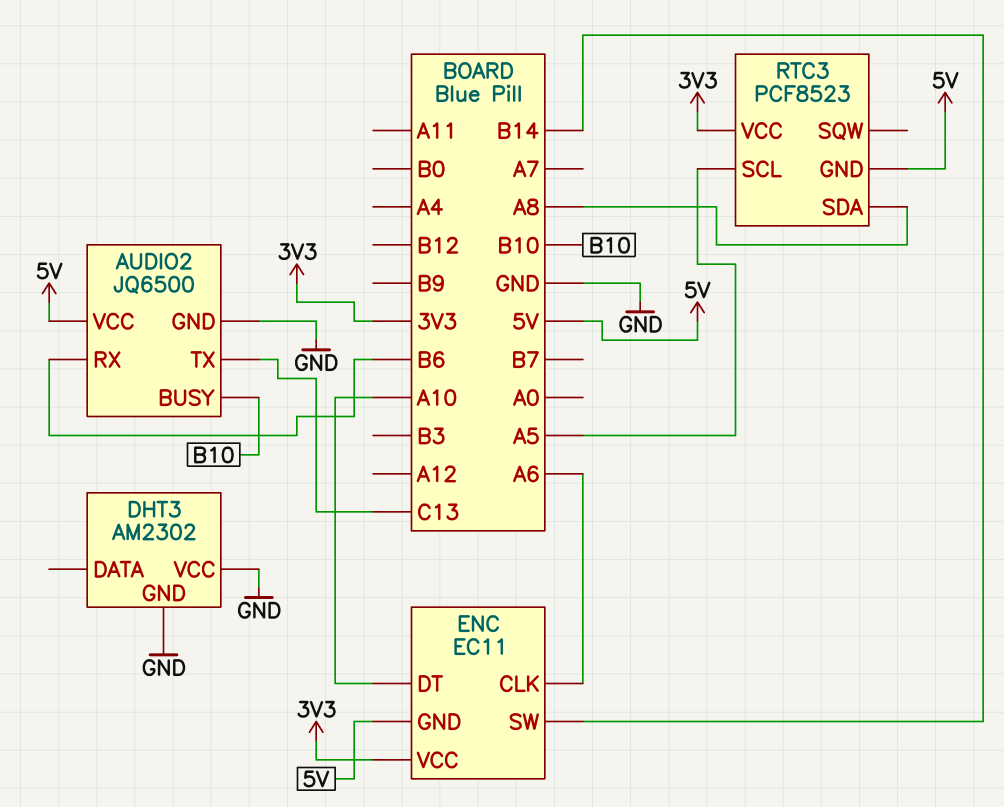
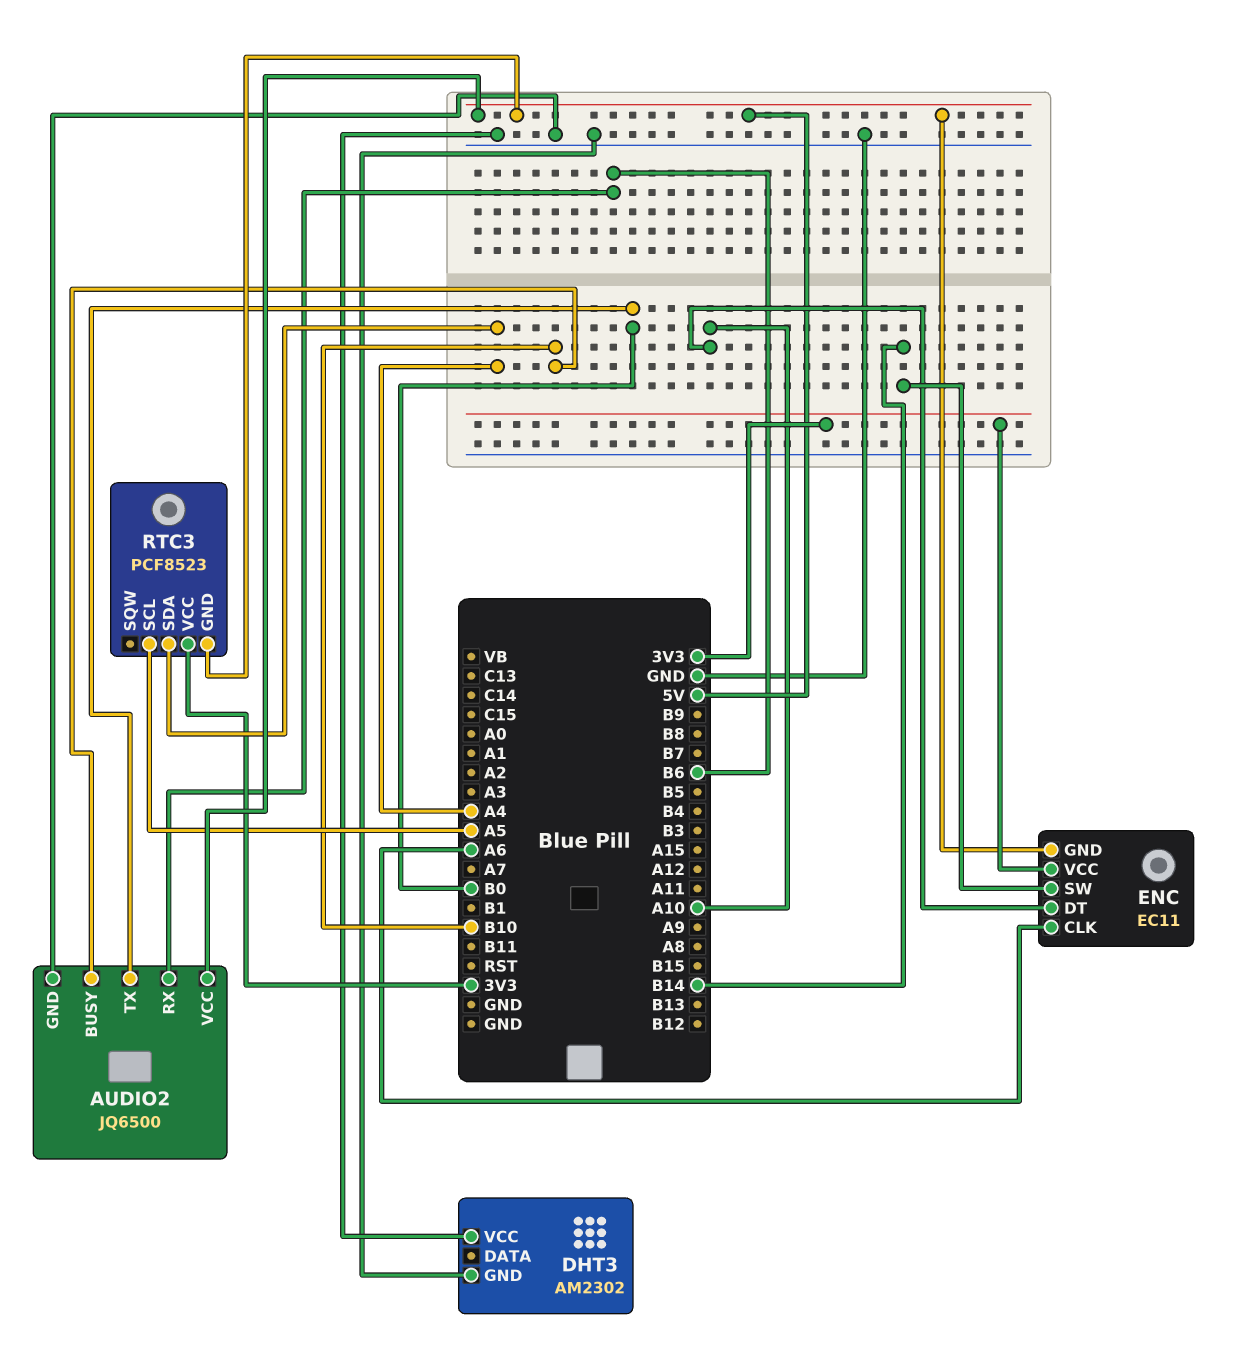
AUDIO2 pin TX: C13 -> B0
RTC3 pin SDA: A8 -> A4

